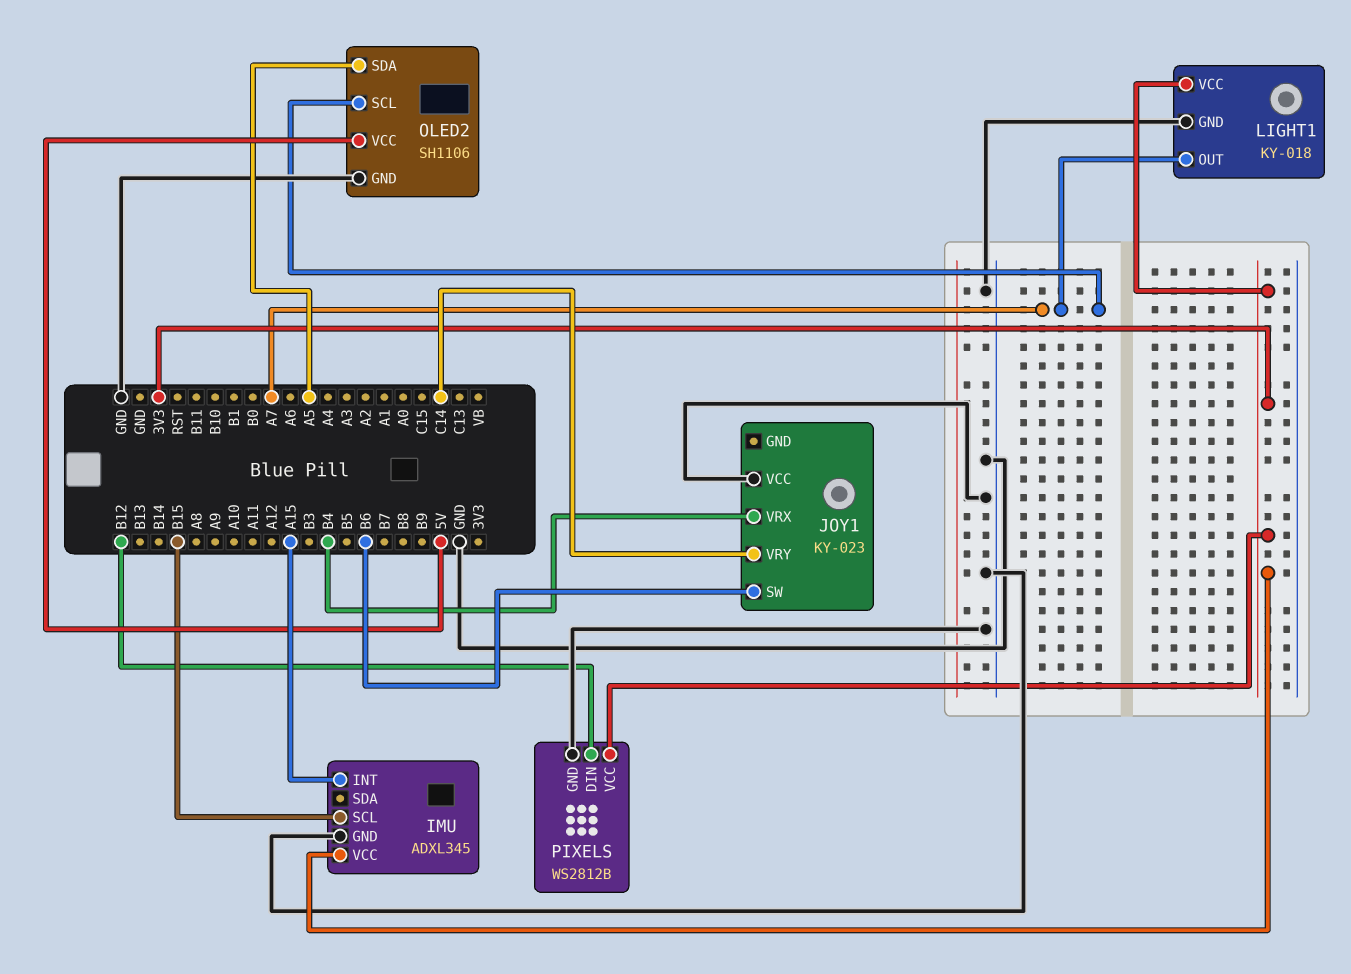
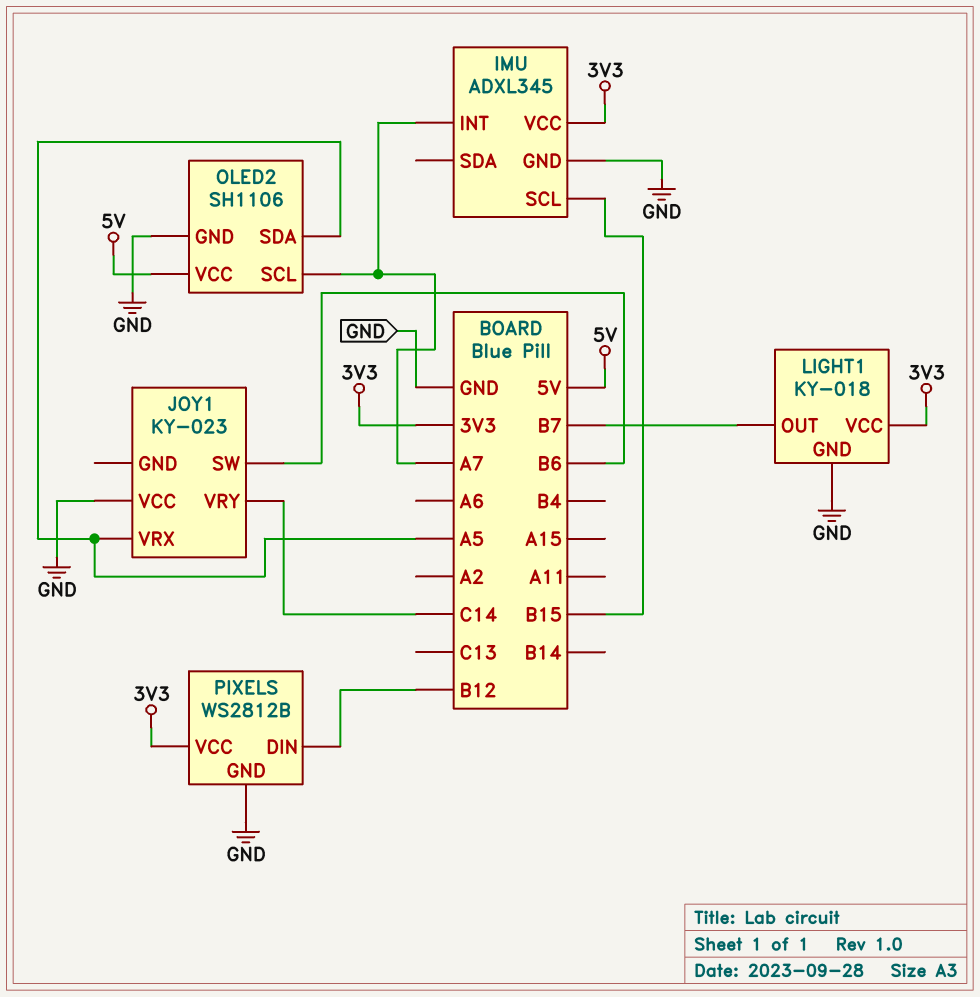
IMU pin INT: A15 -> A7
JOY1 pin VRX: B4 -> A5
LIGHT1 pin OUT: A7 -> B7

